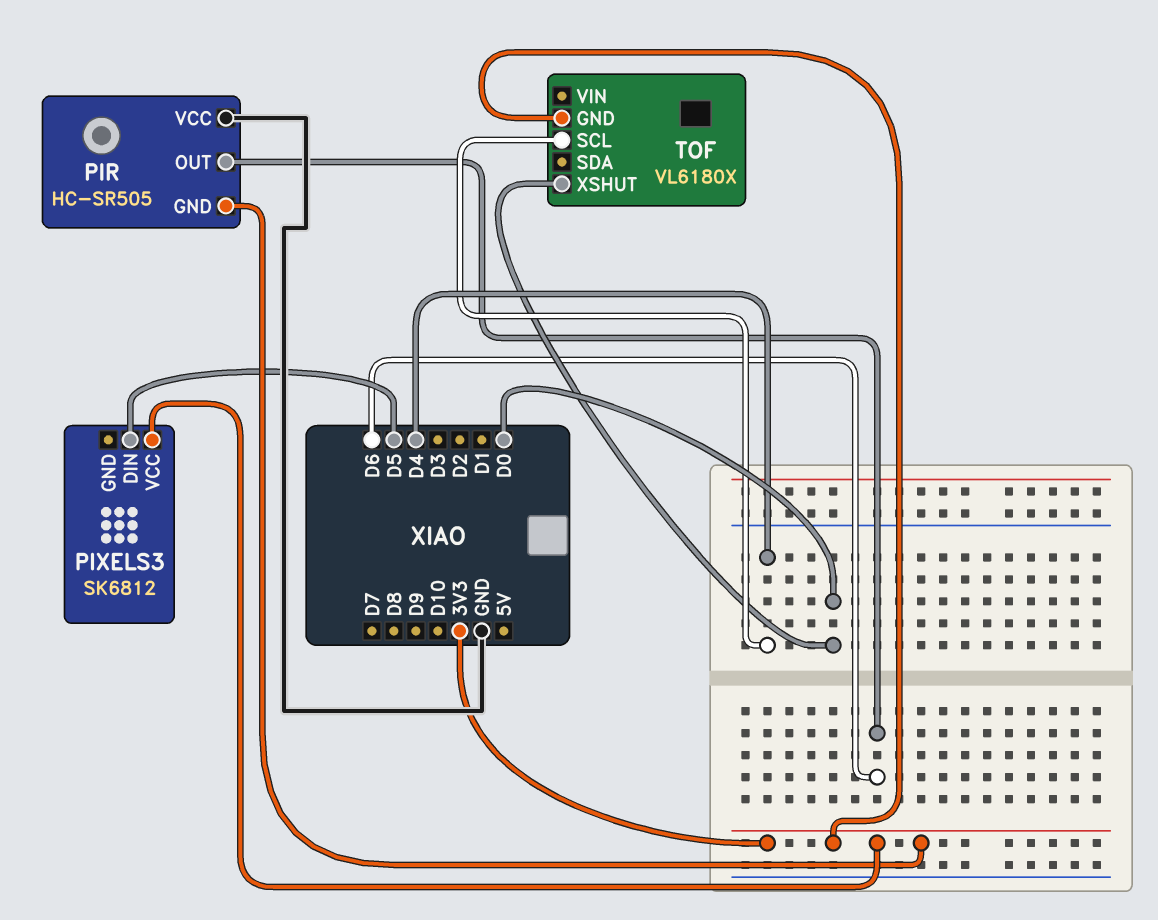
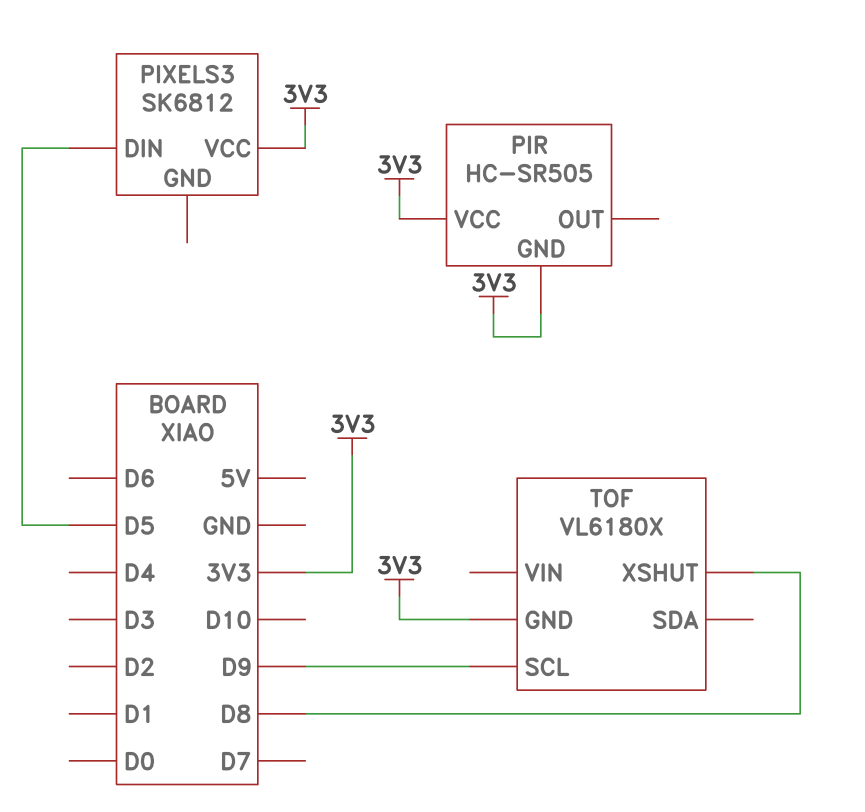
PIR pin OUT: D6 -> none
PIR pin VCC: GND -> 3V3
TOF pin SCL: D4 -> D9
TOF pin XSHUT: D0 -> D8

